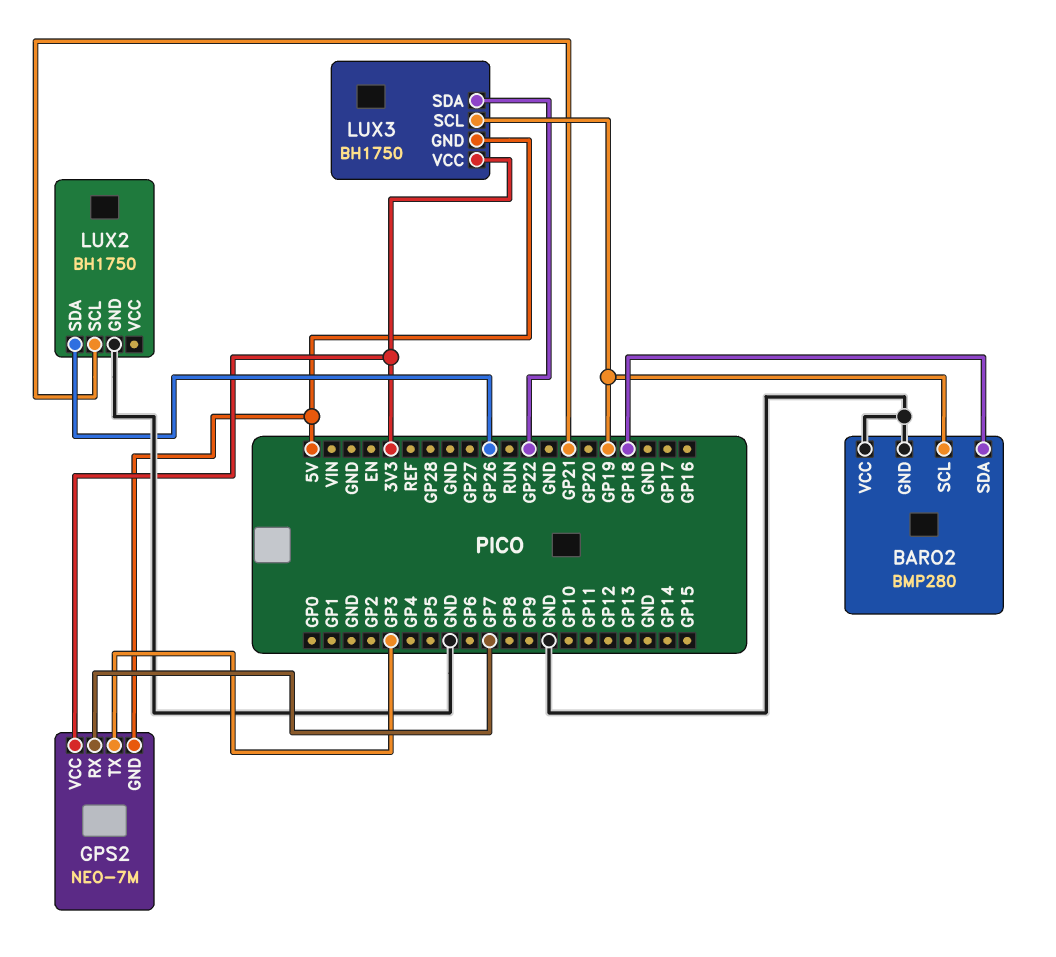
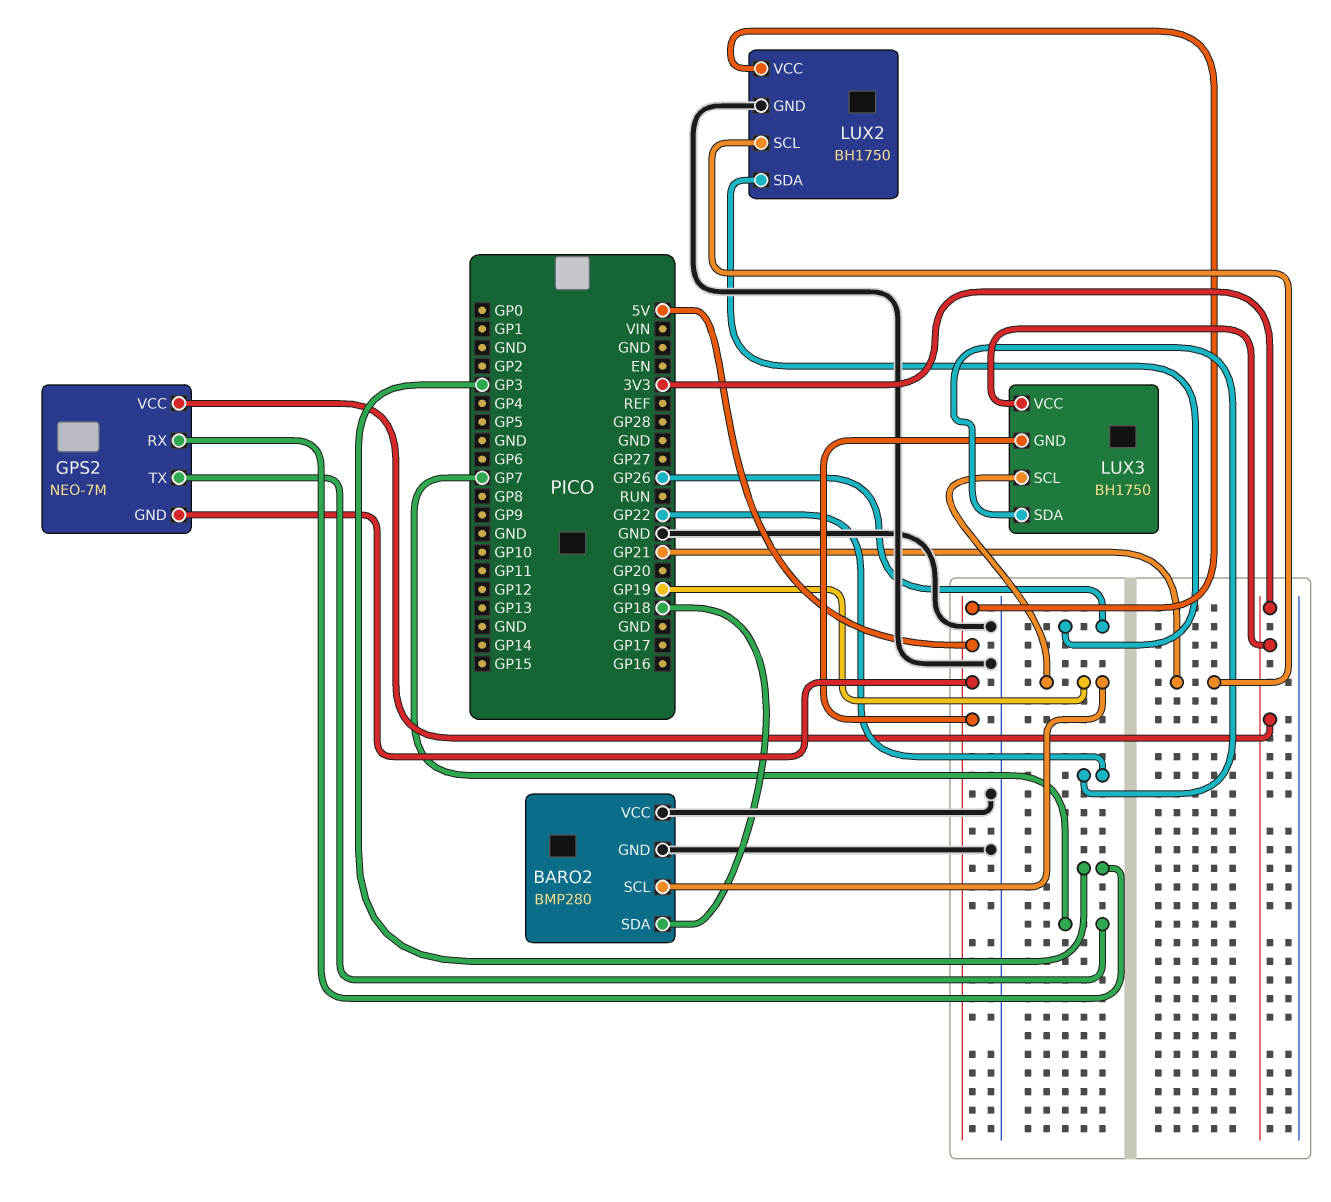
GPS2 pin RX: GP7 -> GP3
GPS2 pin TX: GP3 -> GP7
LUX2 pin VCC: none -> 5V

